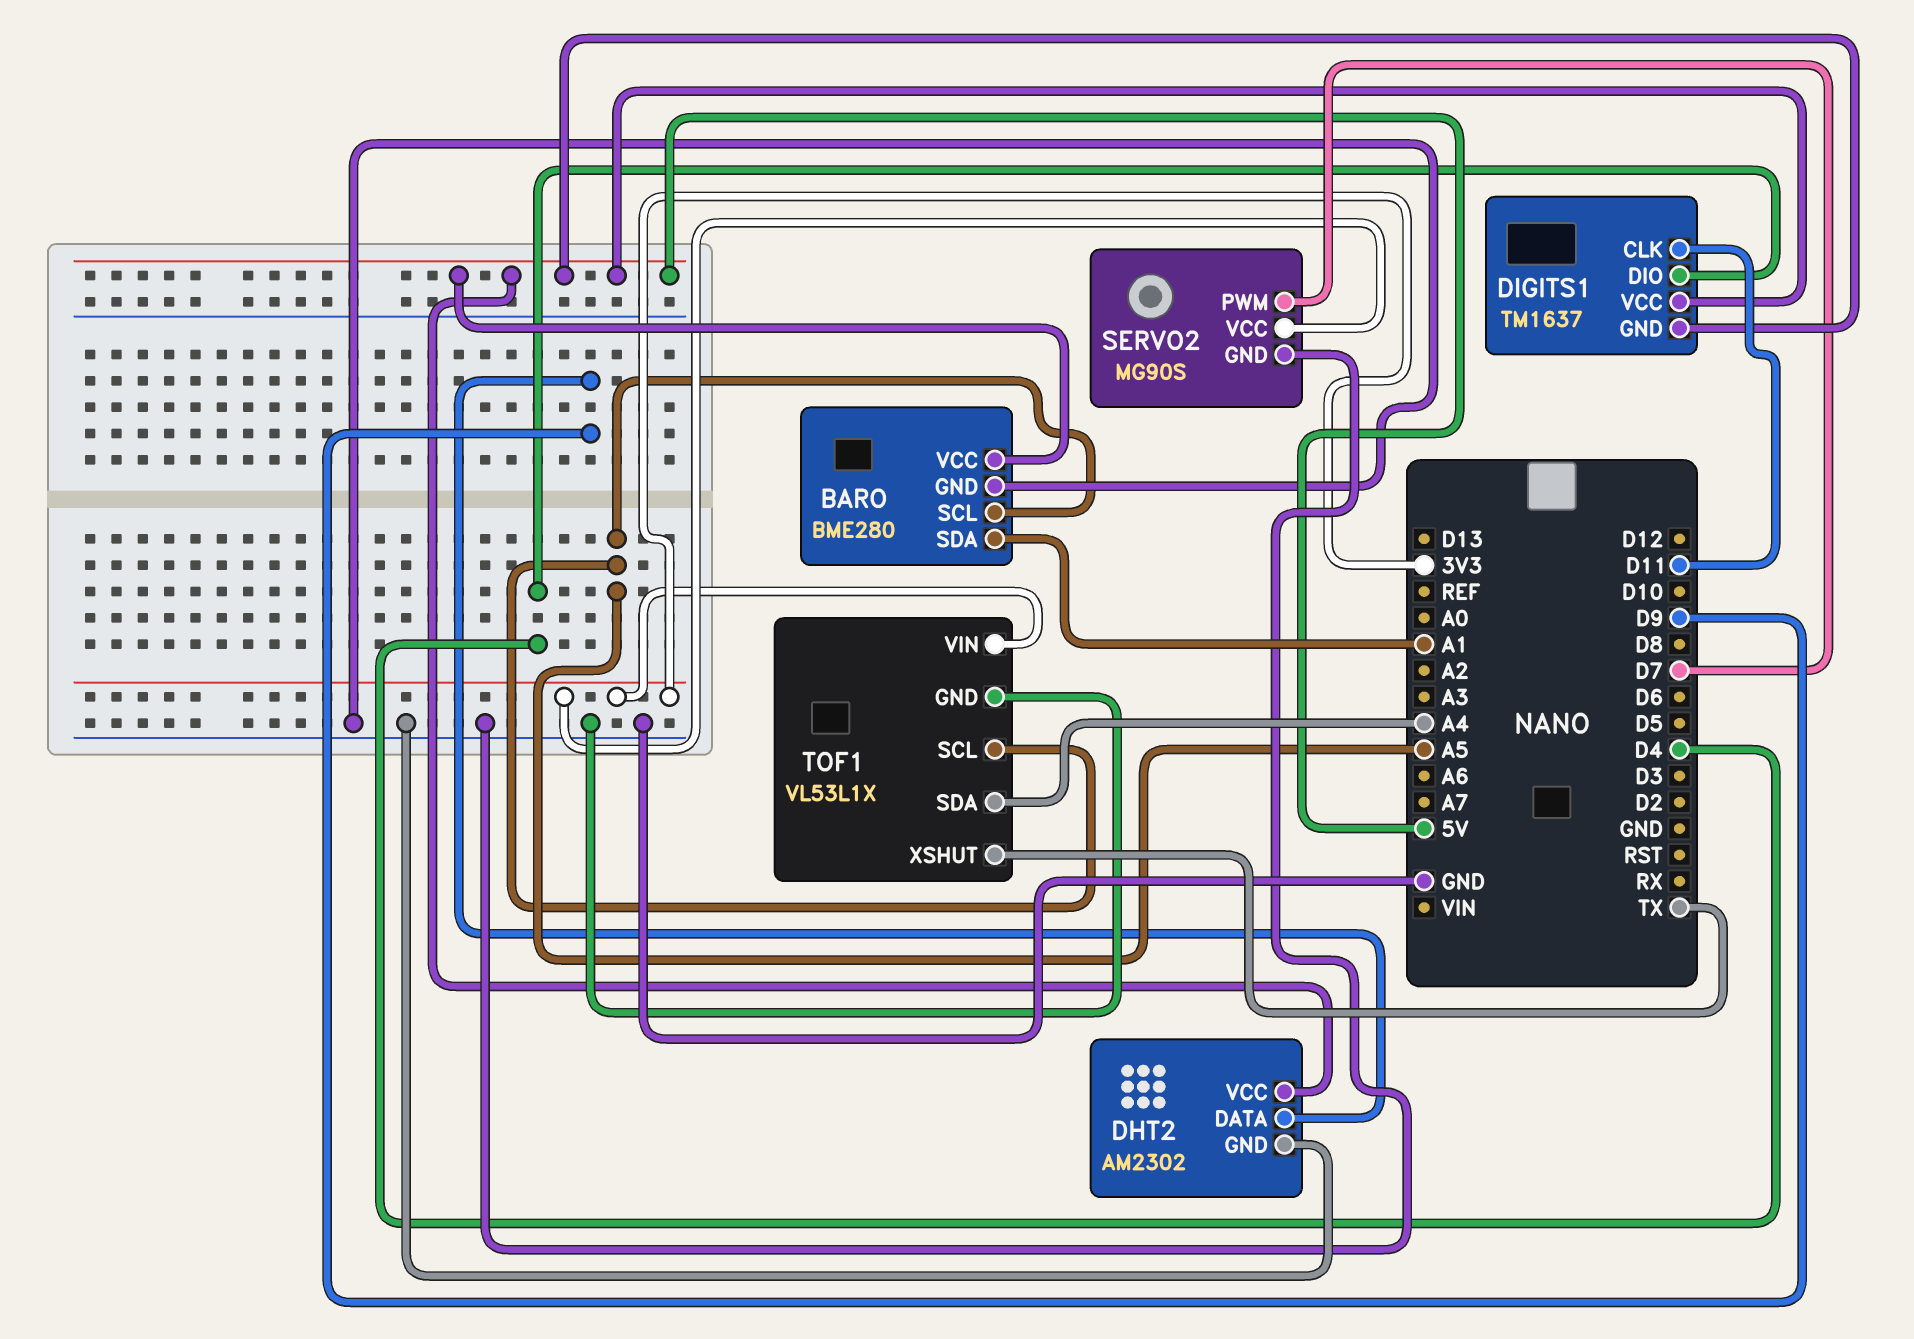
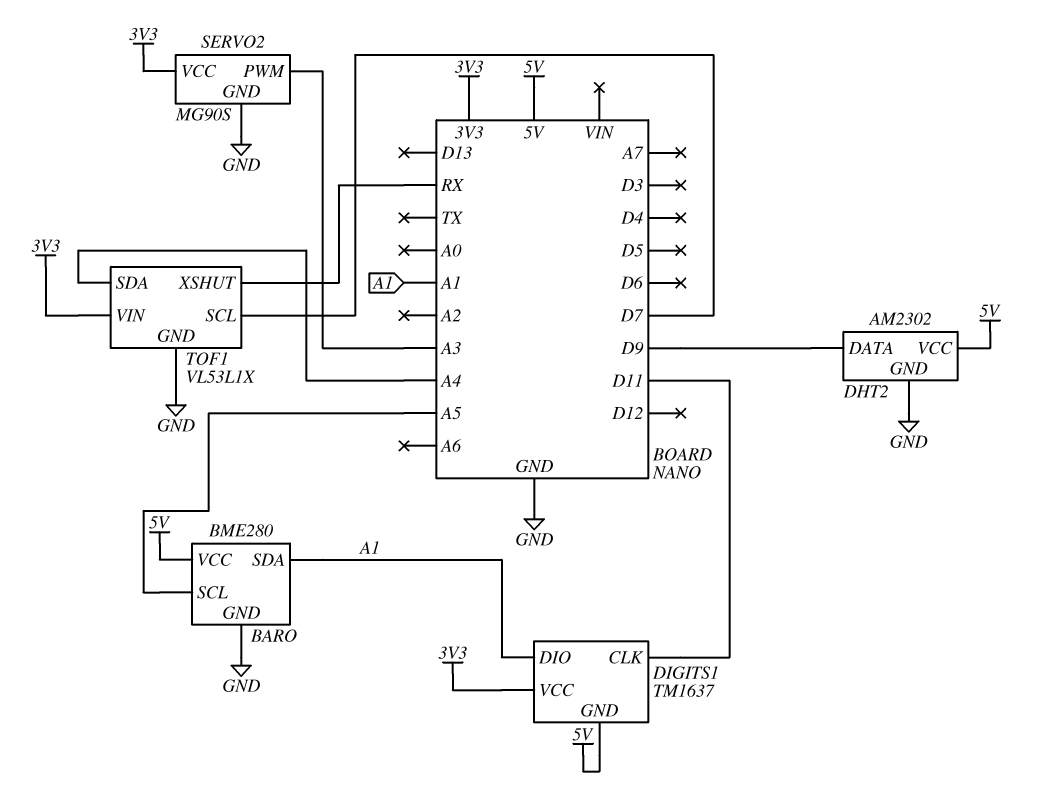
DIGITS1 pin DIO: D4 -> A1
DIGITS1 pin VCC: 5V -> 3V3
SERVO2 pin PWM: D7 -> A3
TOF1 pin SCL: A5 -> D7
TOF1 pin XSHUT: TX -> RX

